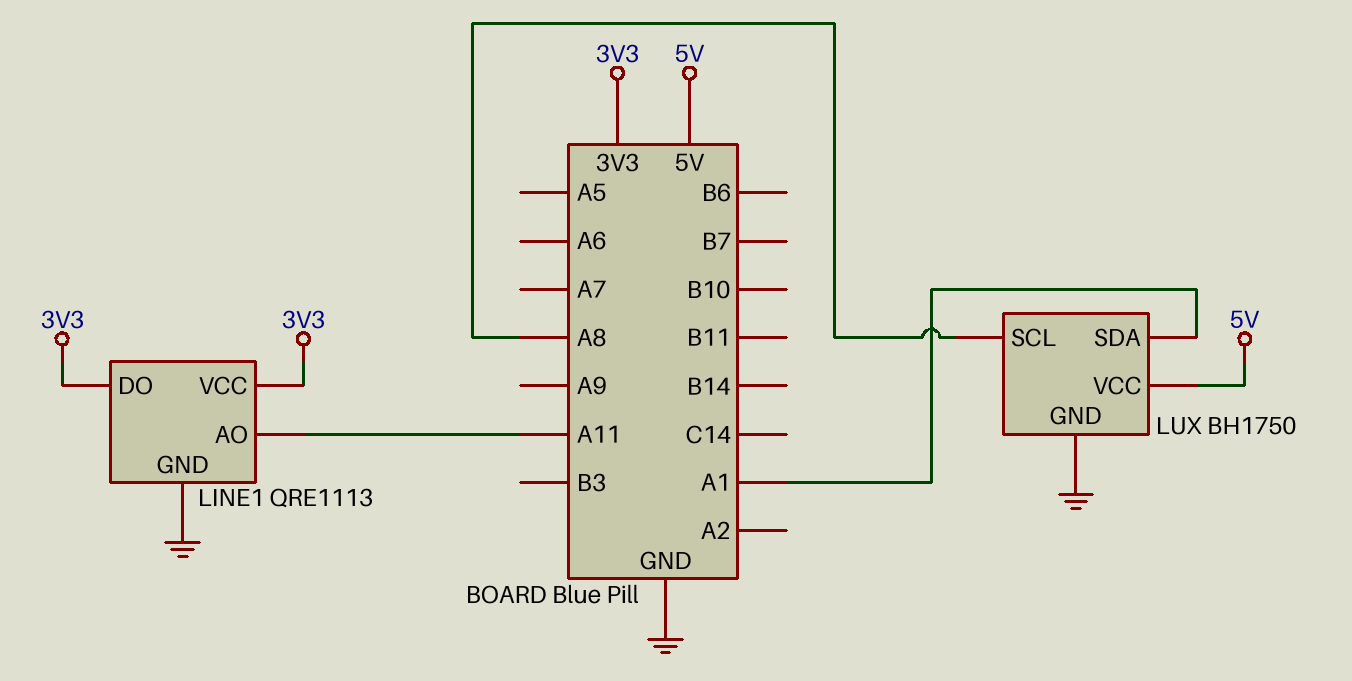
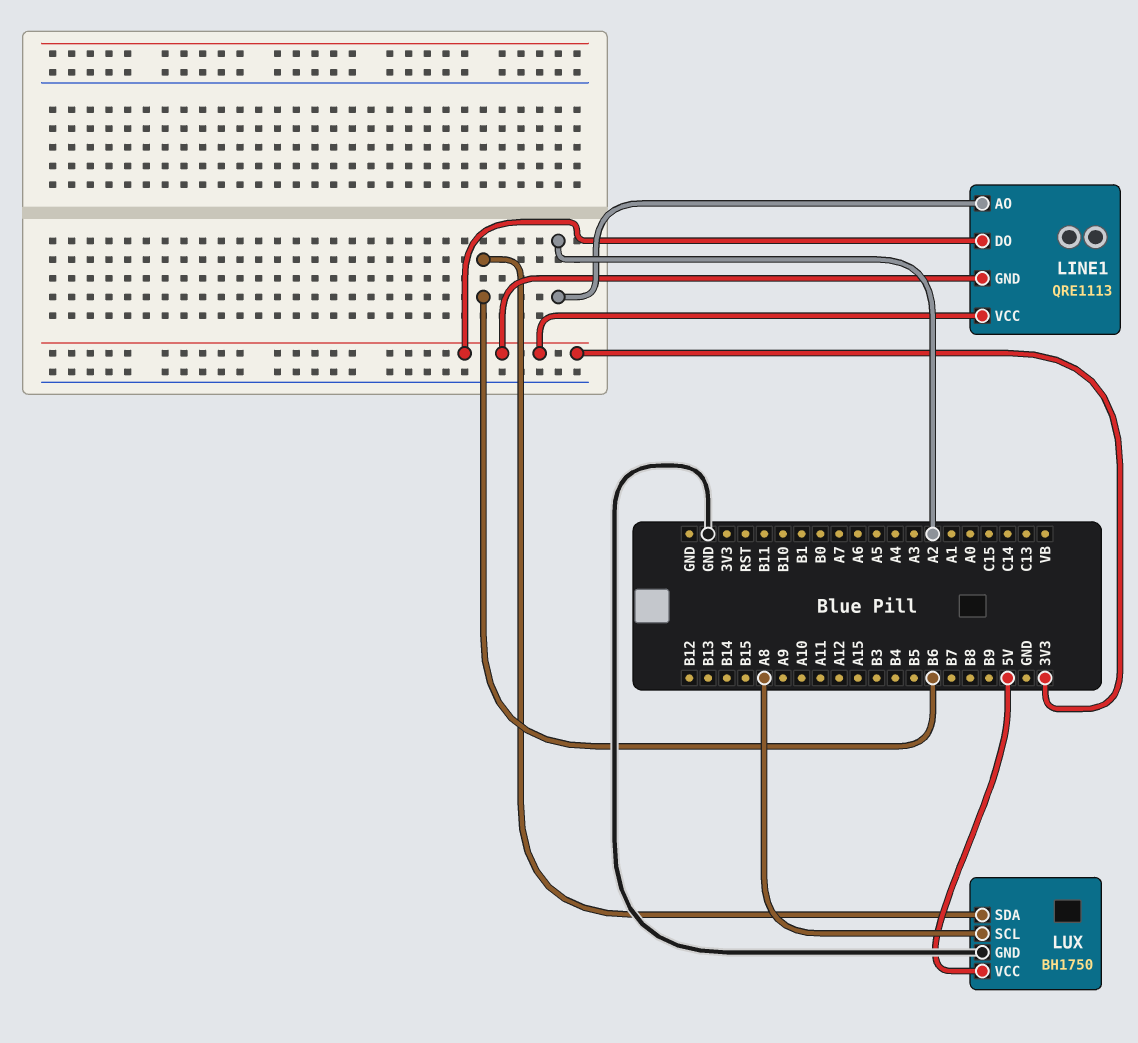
LINE1 pin AO: A11 -> A2
LINE1 pin GND: GND -> 3V3
LUX pin SDA: A1 -> B6

